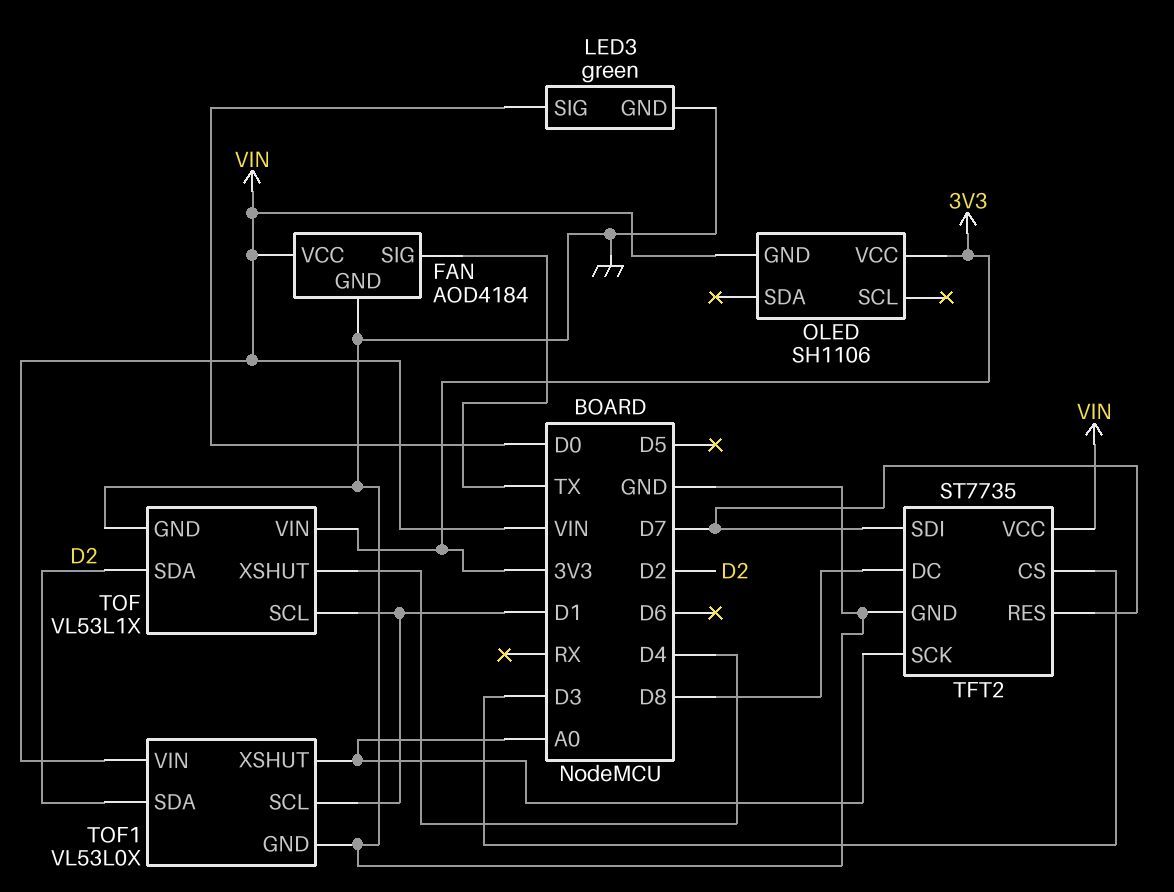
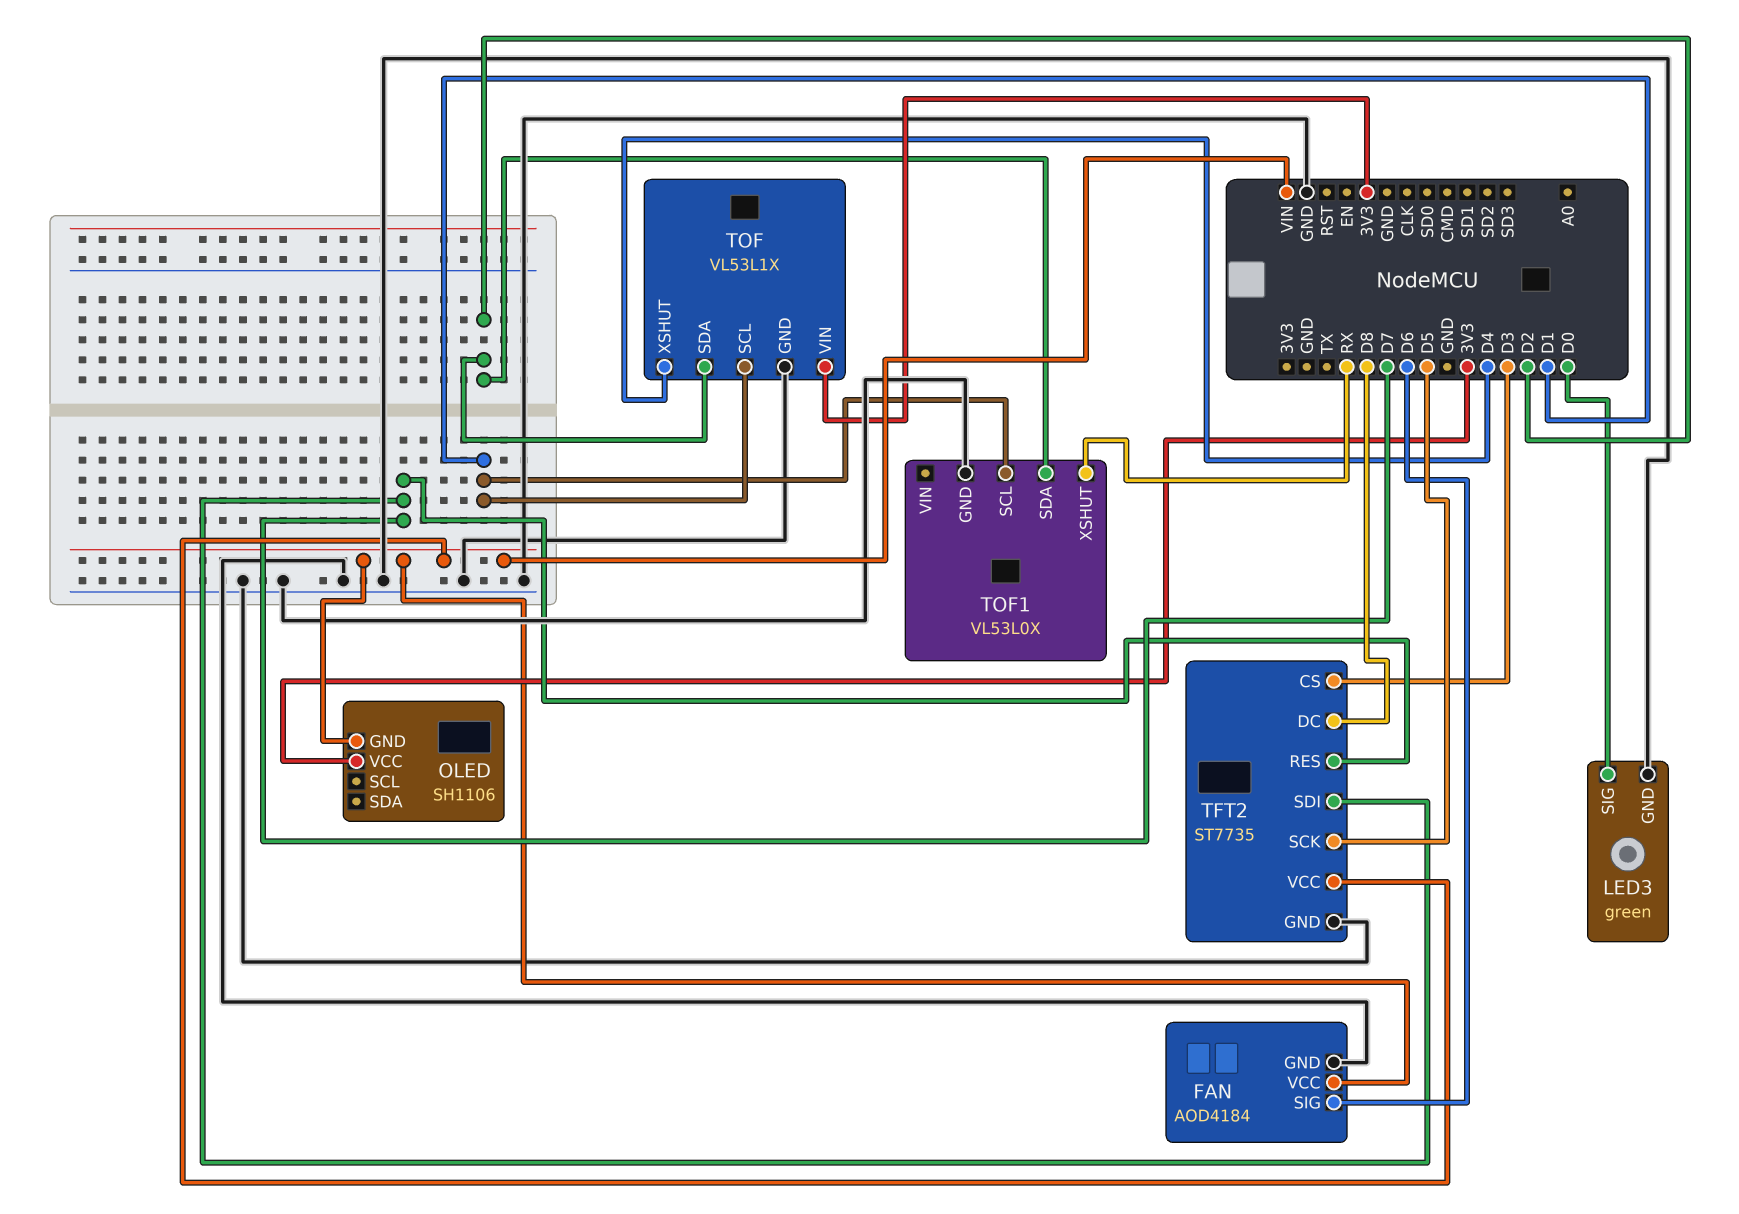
FAN pin SIG: TX -> D6
TFT2 pin SCK: A0 -> D5
TOF1 pin VIN: VIN -> none
TOF1 pin XSHUT: A0 -> RX

